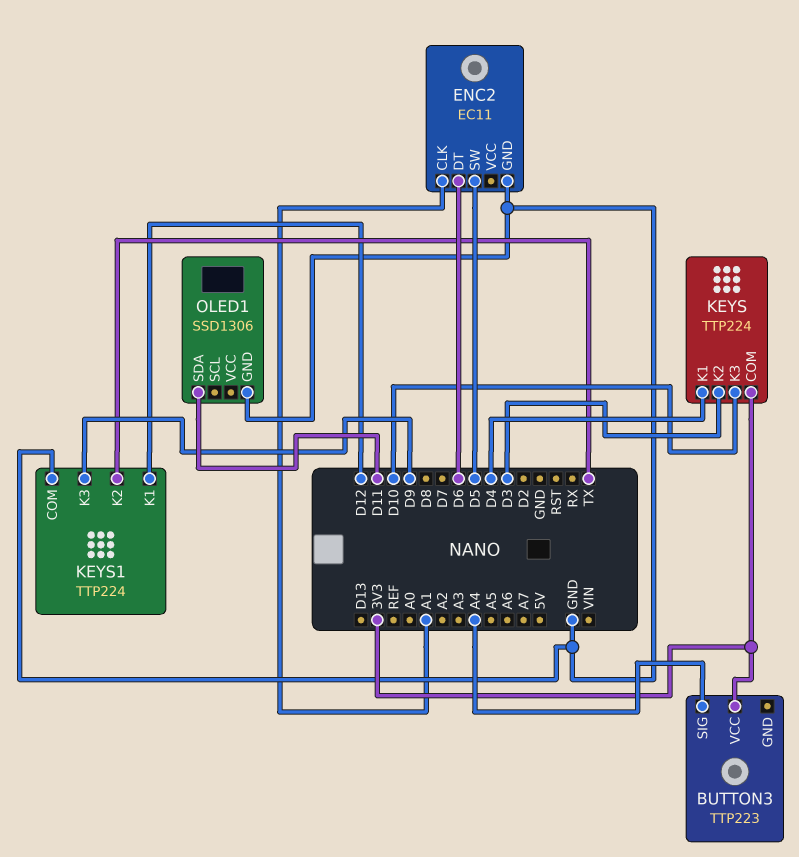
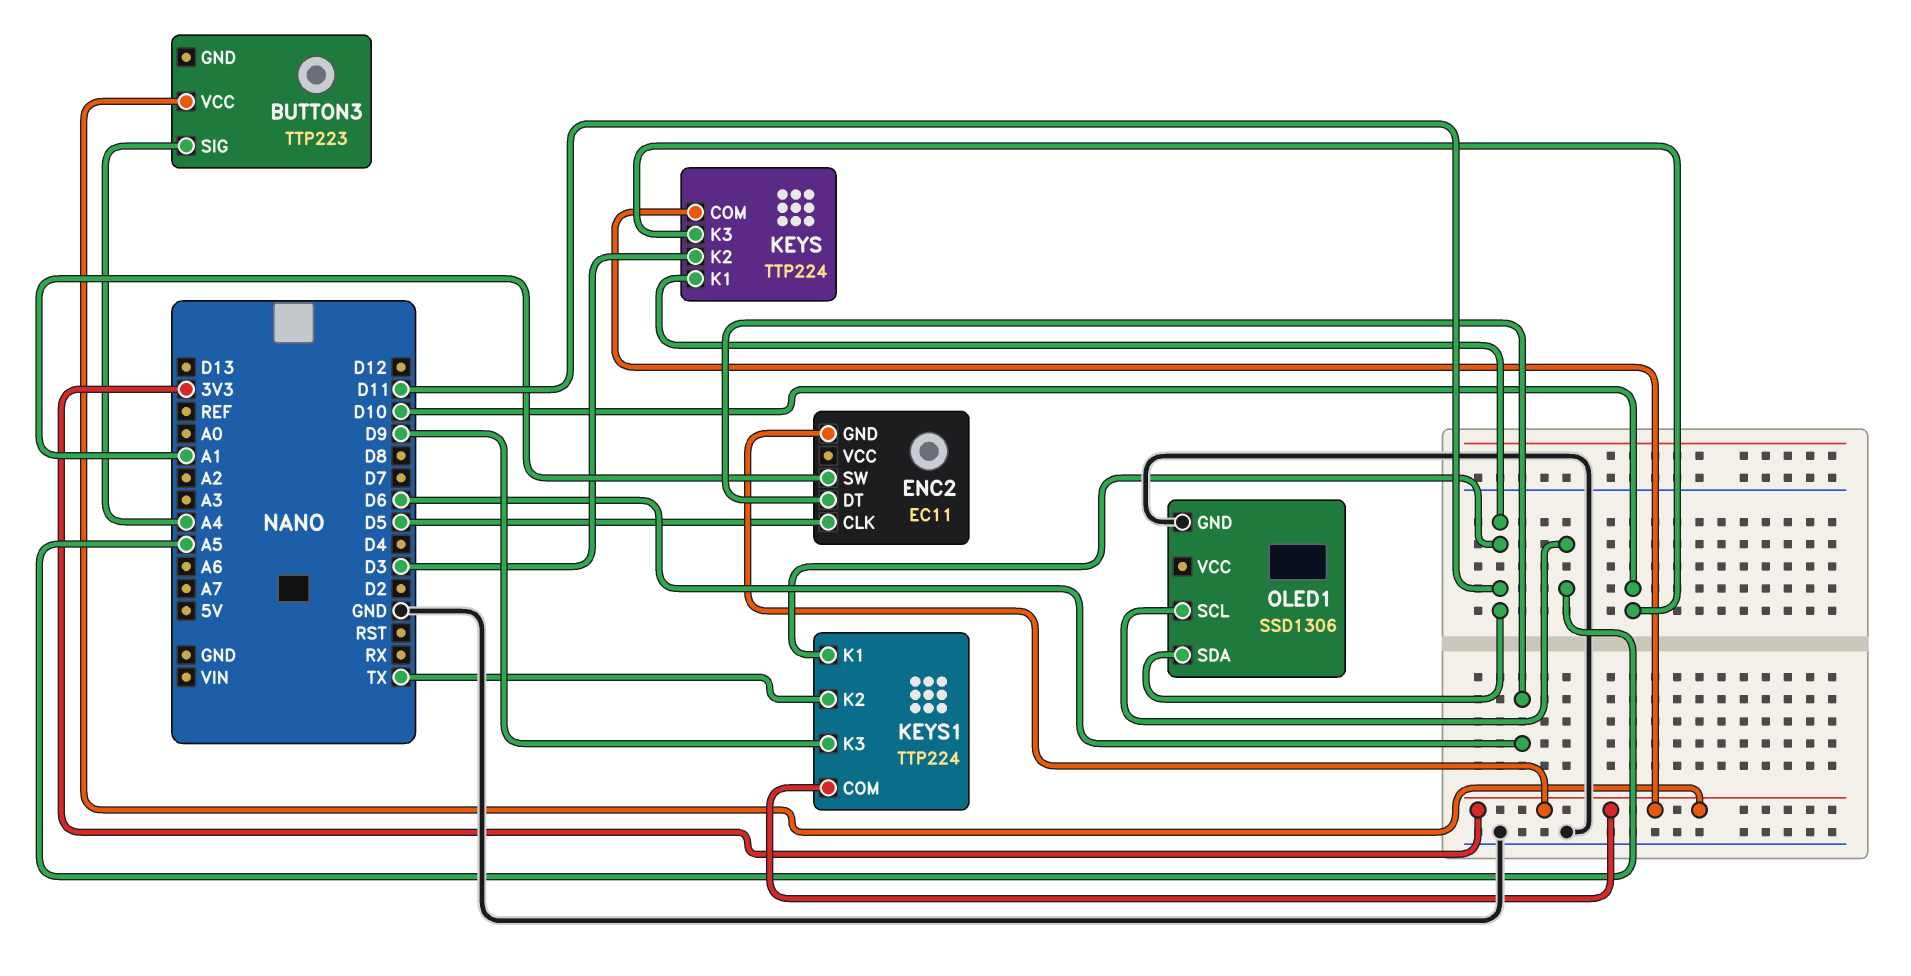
ENC2 pin CLK: A1 -> D5
ENC2 pin GND: GND -> 3V3
ENC2 pin SW: D5 -> A1
KEYS pin K1: D4 -> D11
KEYS1 pin COM: GND -> 3V3
KEYS1 pin K1: D12 -> D11
OLED1 pin SCL: none -> A5

